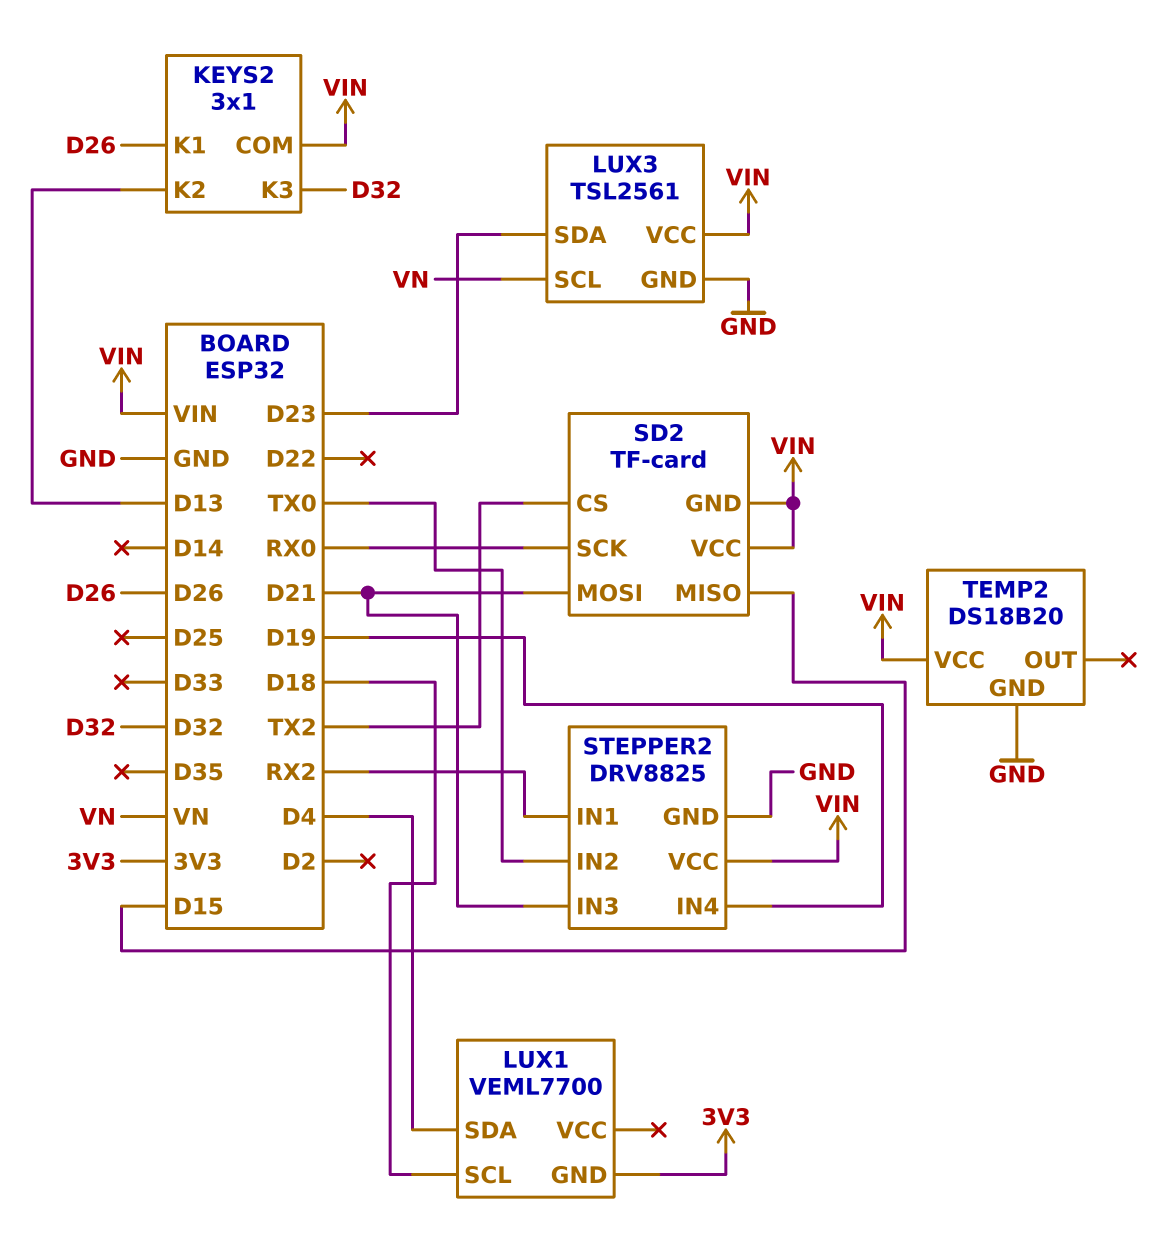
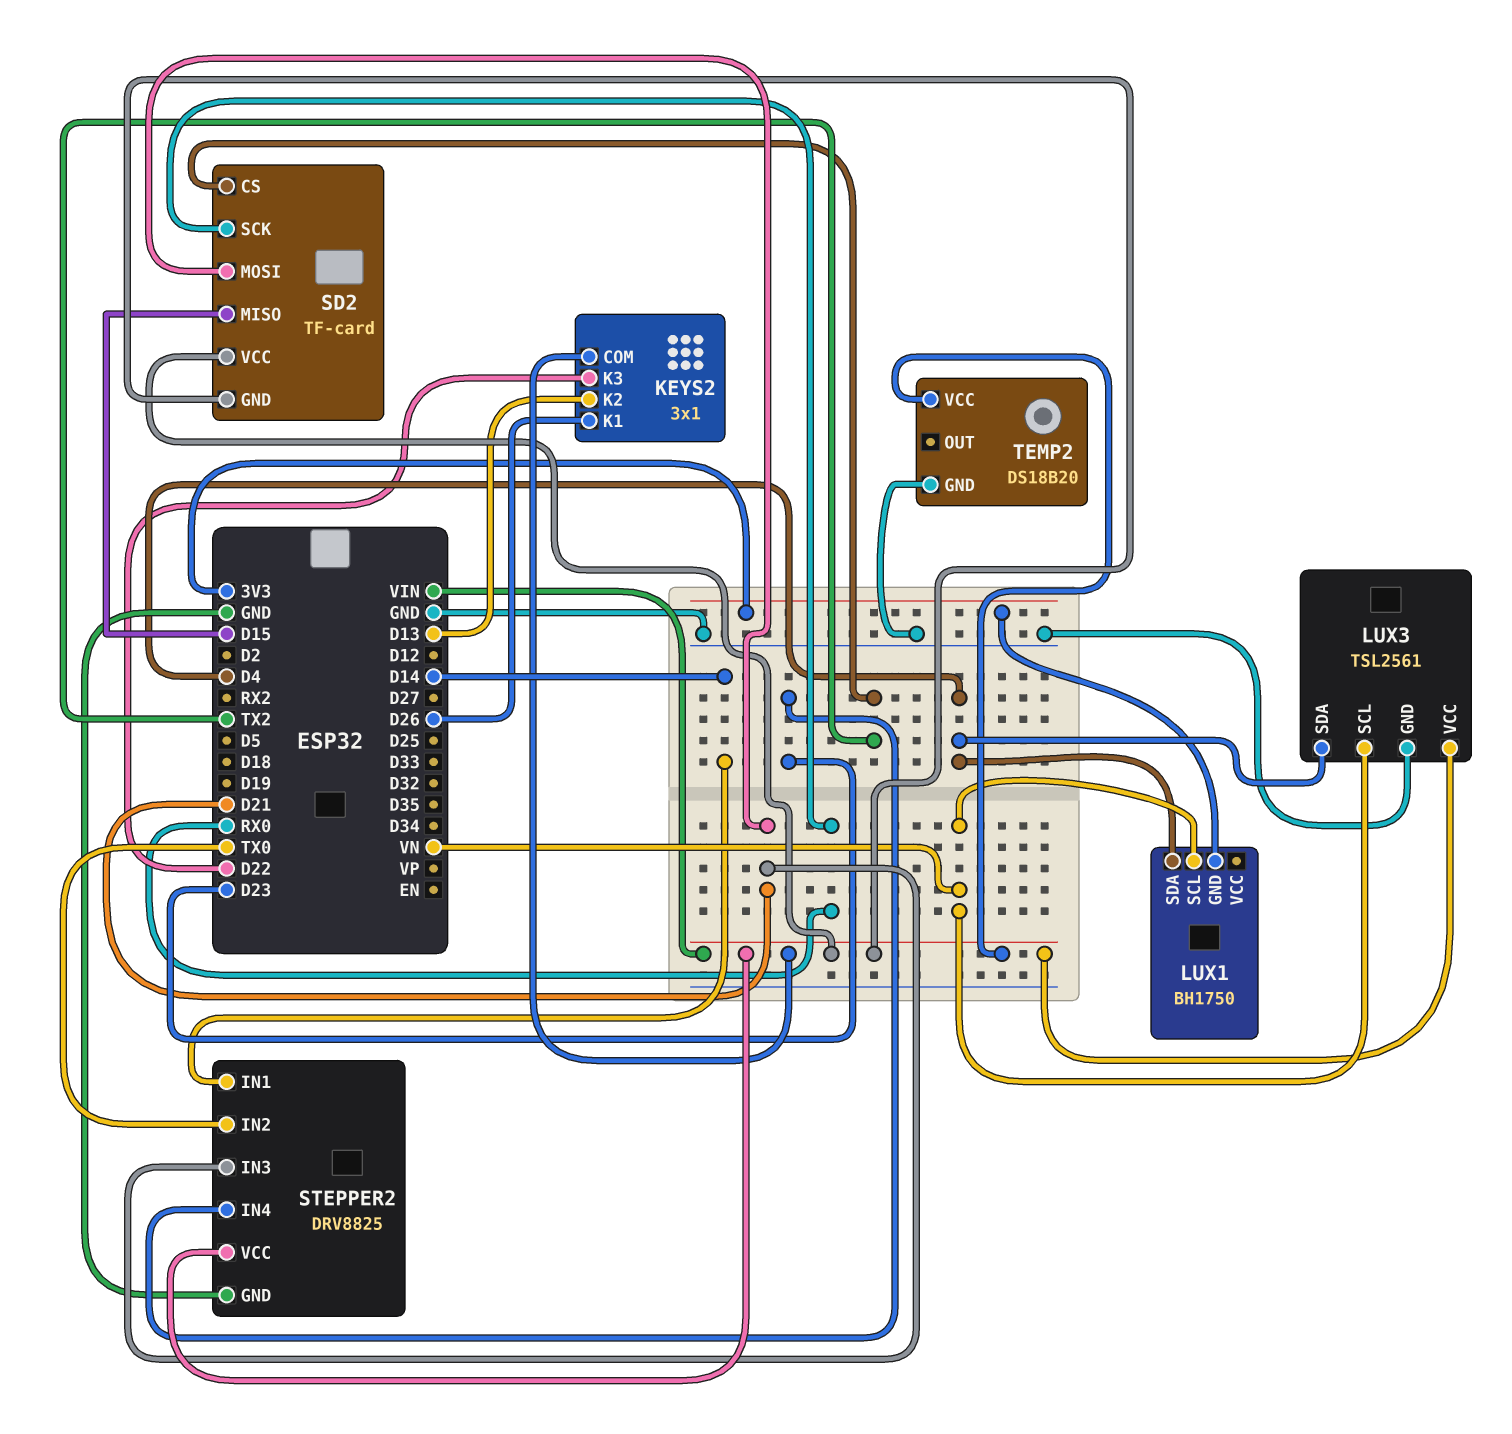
KEYS2 pin K3: D32 -> D22
LUX1: VEML7700 -> BH1750
LUX1 pin SCL: D18 -> VN
LUX3 pin SDA: D23 -> D4
STEPPER2 pin IN1: RX2 -> D14
STEPPER2 pin IN4: D19 -> D23

